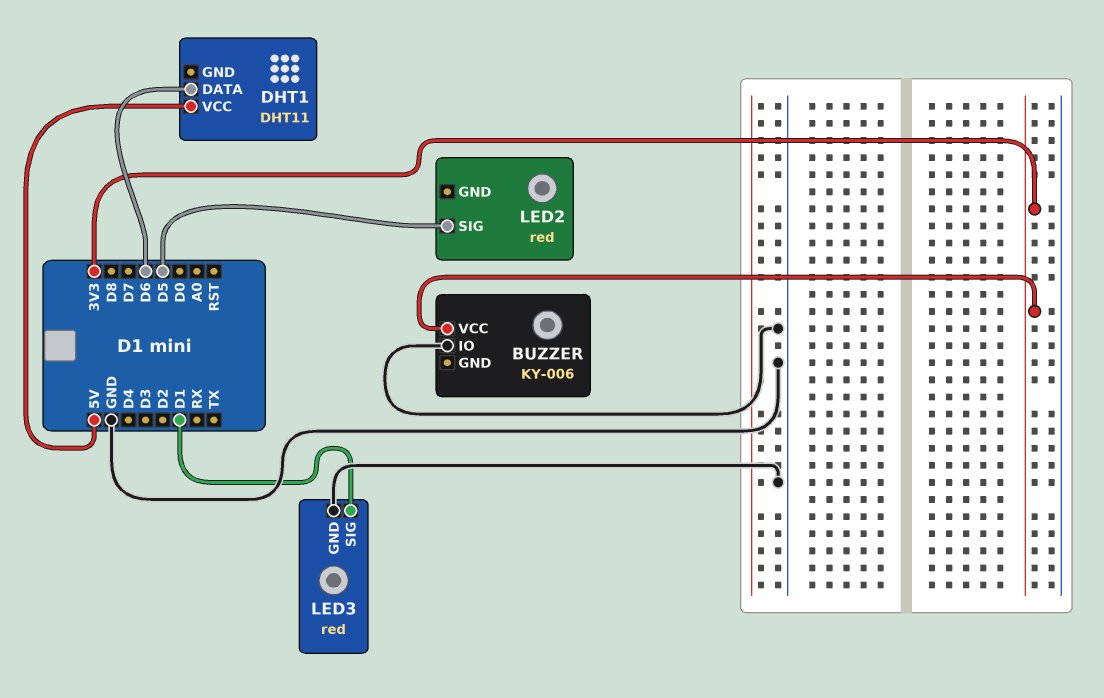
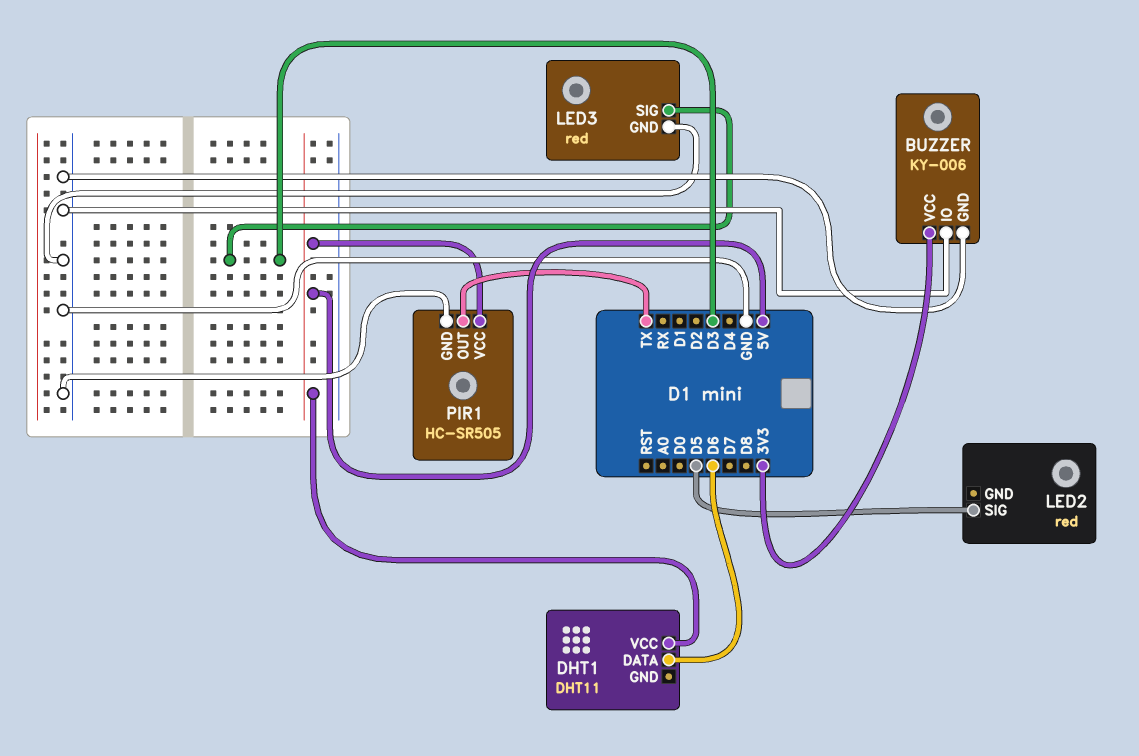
BUZZER pin GND: none -> GND
LED3 pin SIG: D1 -> D3
PIR1: none -> HC-SR505
PIR1 pin GND: none -> GND
PIR1 pin OUT: none -> TX
PIR1 pin VCC: none -> 5V

